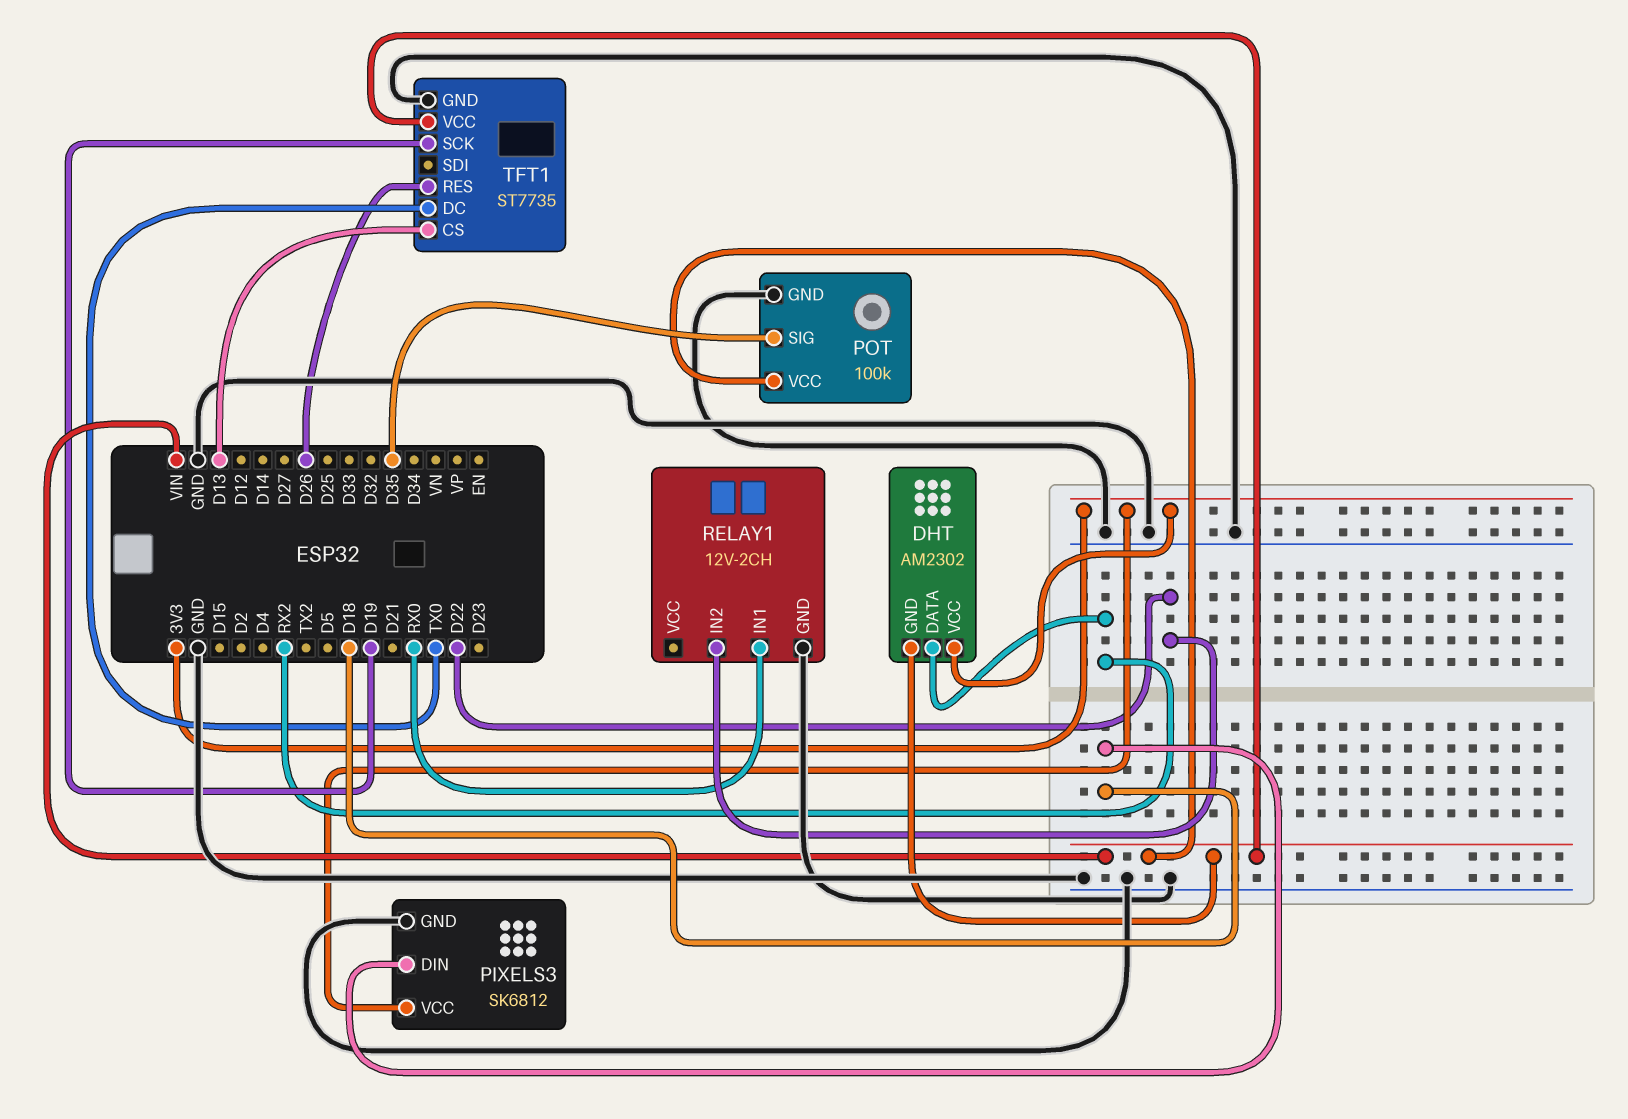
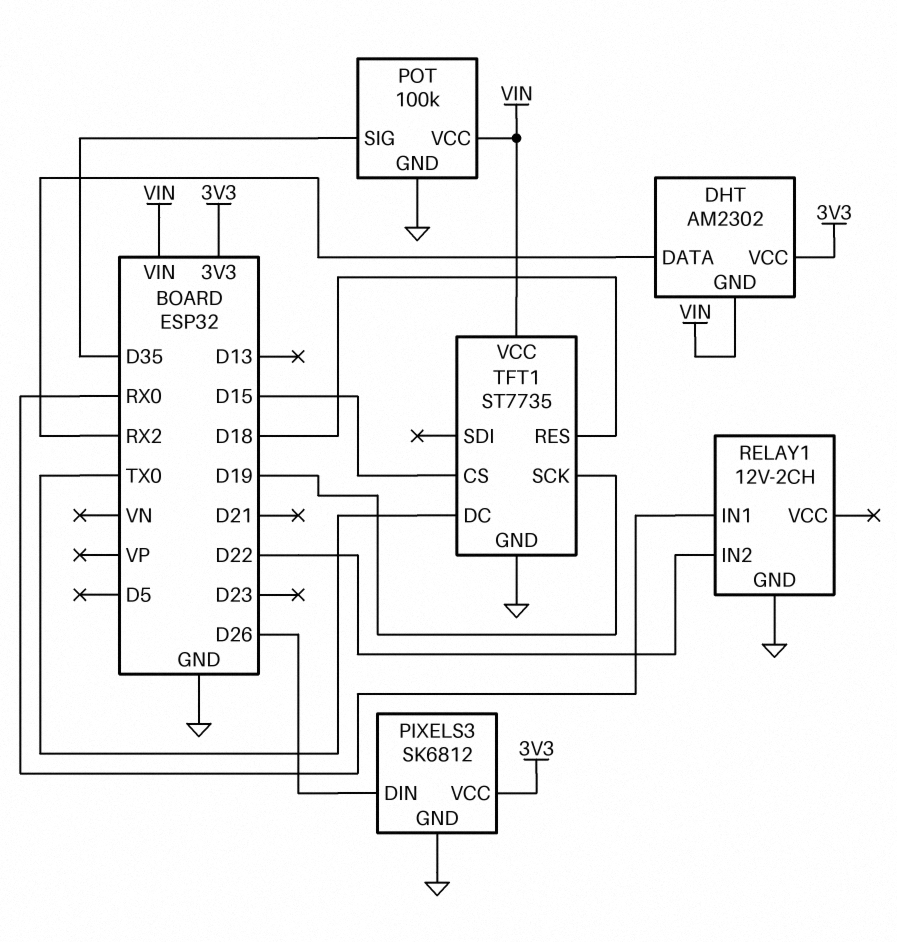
PIXELS3 pin DIN: D18 -> D26
TFT1 pin CS: D13 -> D15
TFT1 pin RES: D26 -> D18

